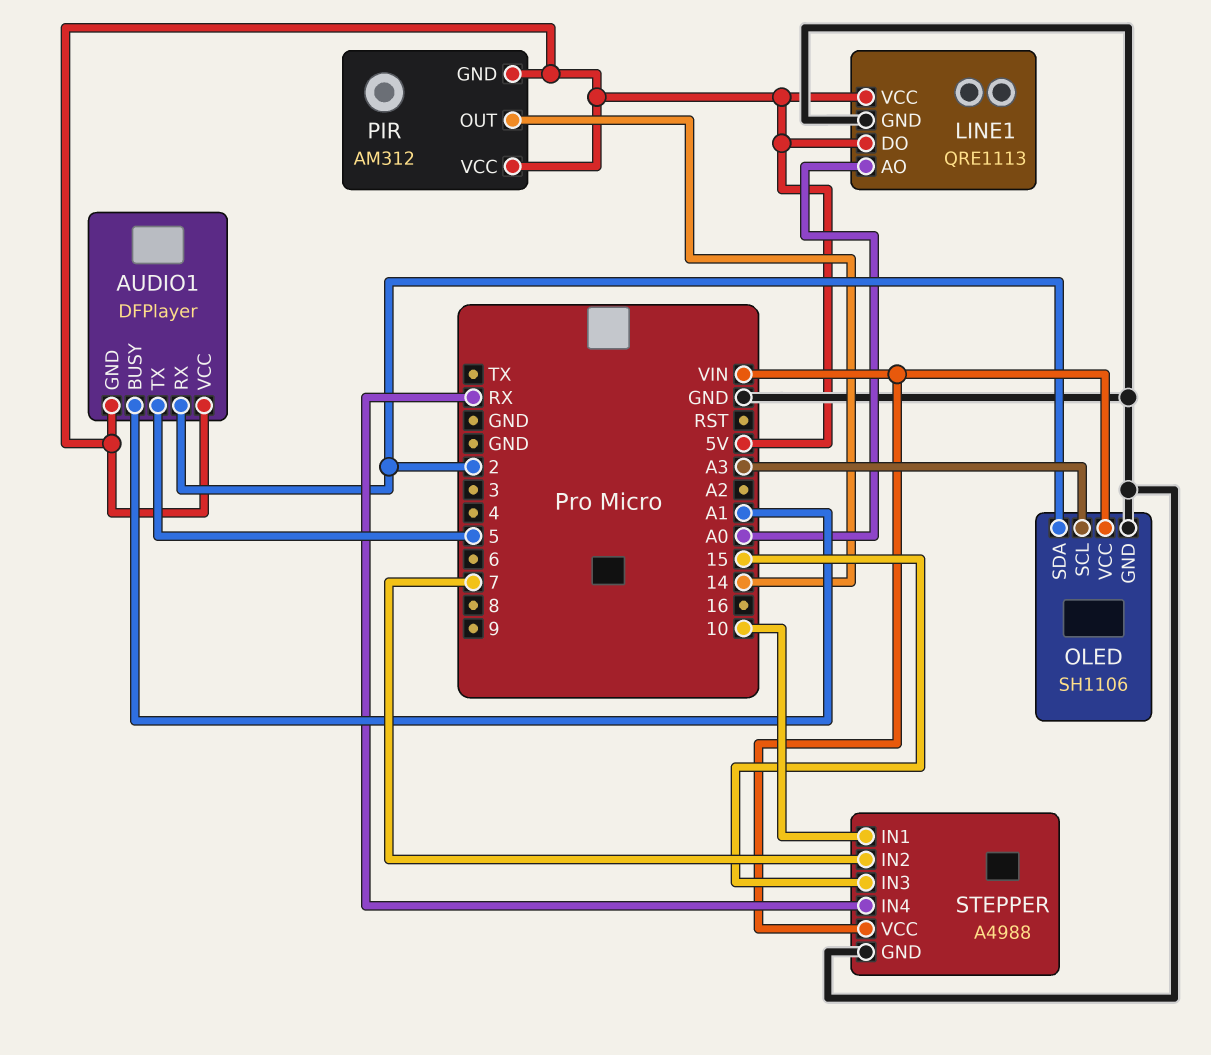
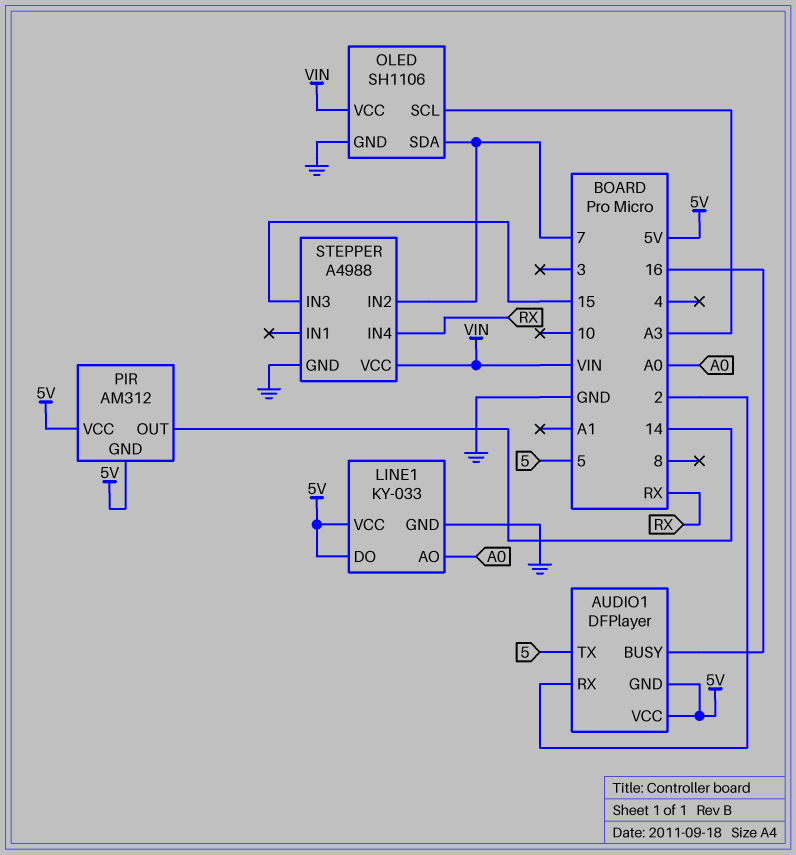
AUDIO1 pin BUSY: A1 -> 16
LINE1: QRE1113 -> KY-033
OLED pin SDA: 2 -> 7
STEPPER pin IN1: 10 -> none

